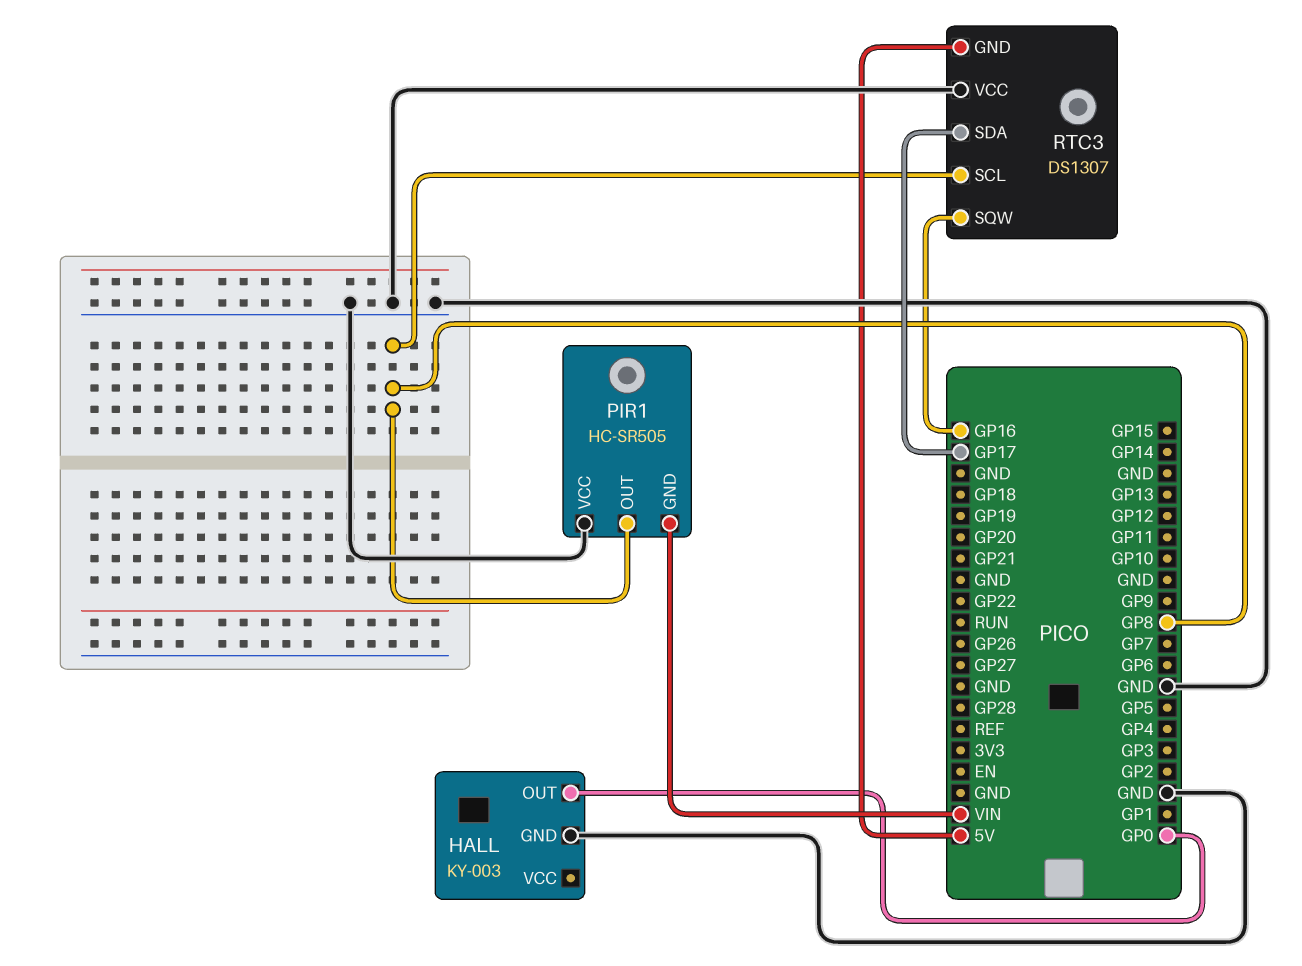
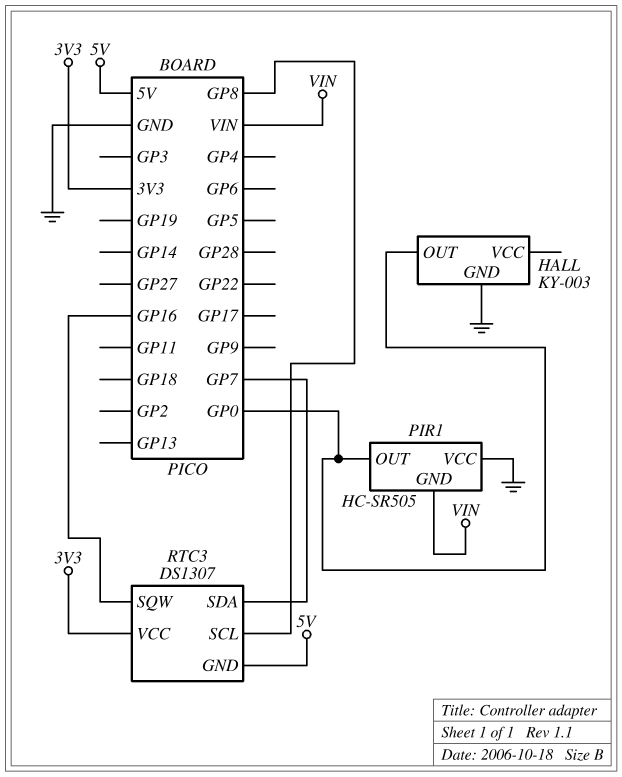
PIR1 pin OUT: GP8 -> GP0
RTC3 pin SDA: GP17 -> GP7
RTC3 pin VCC: GND -> 3V3

